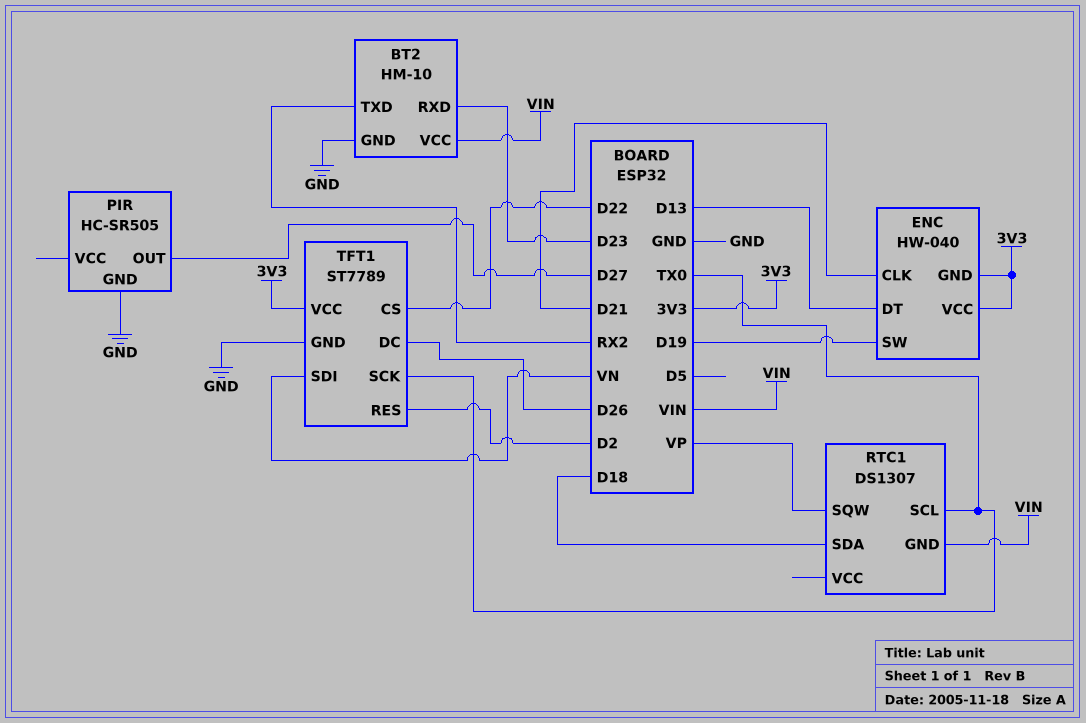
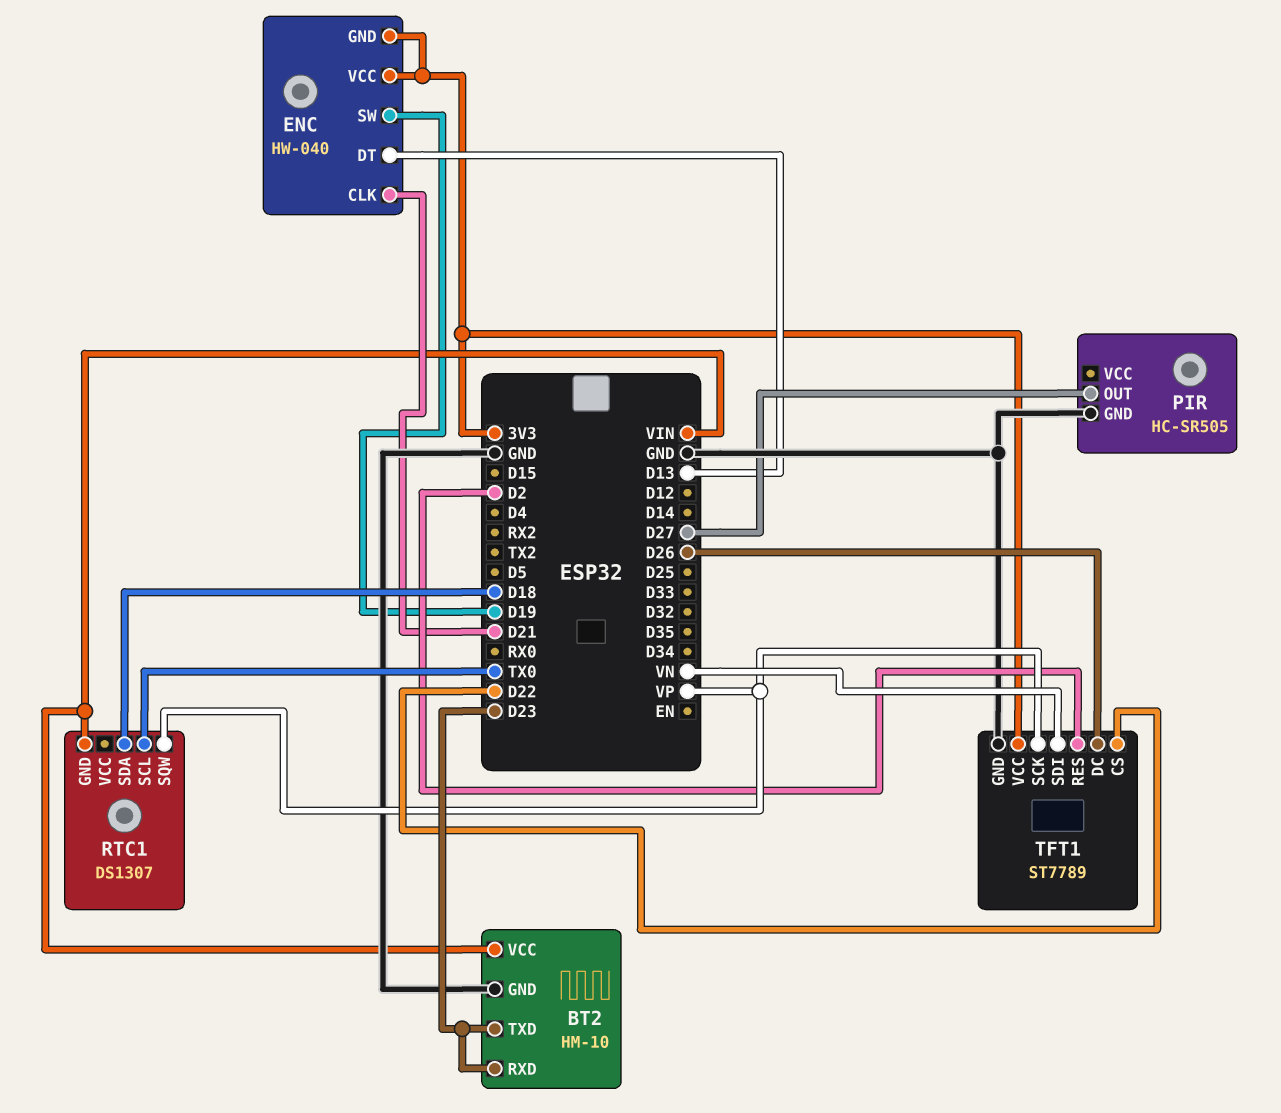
BT2 pin TXD: RX2 -> D23
TFT1 pin SCK: TX0 -> VP

